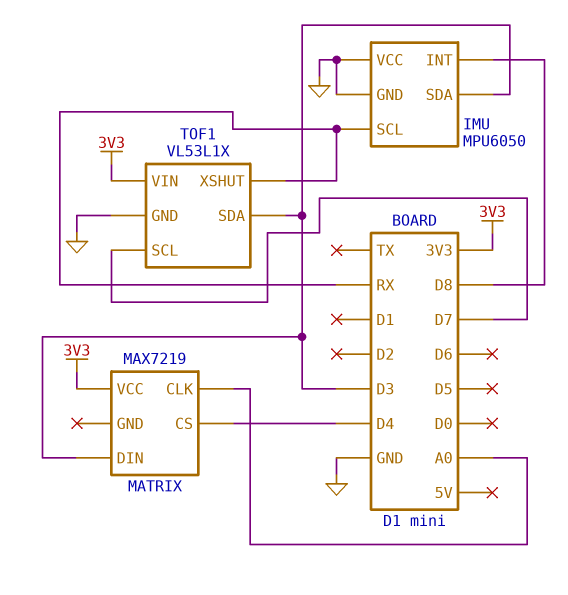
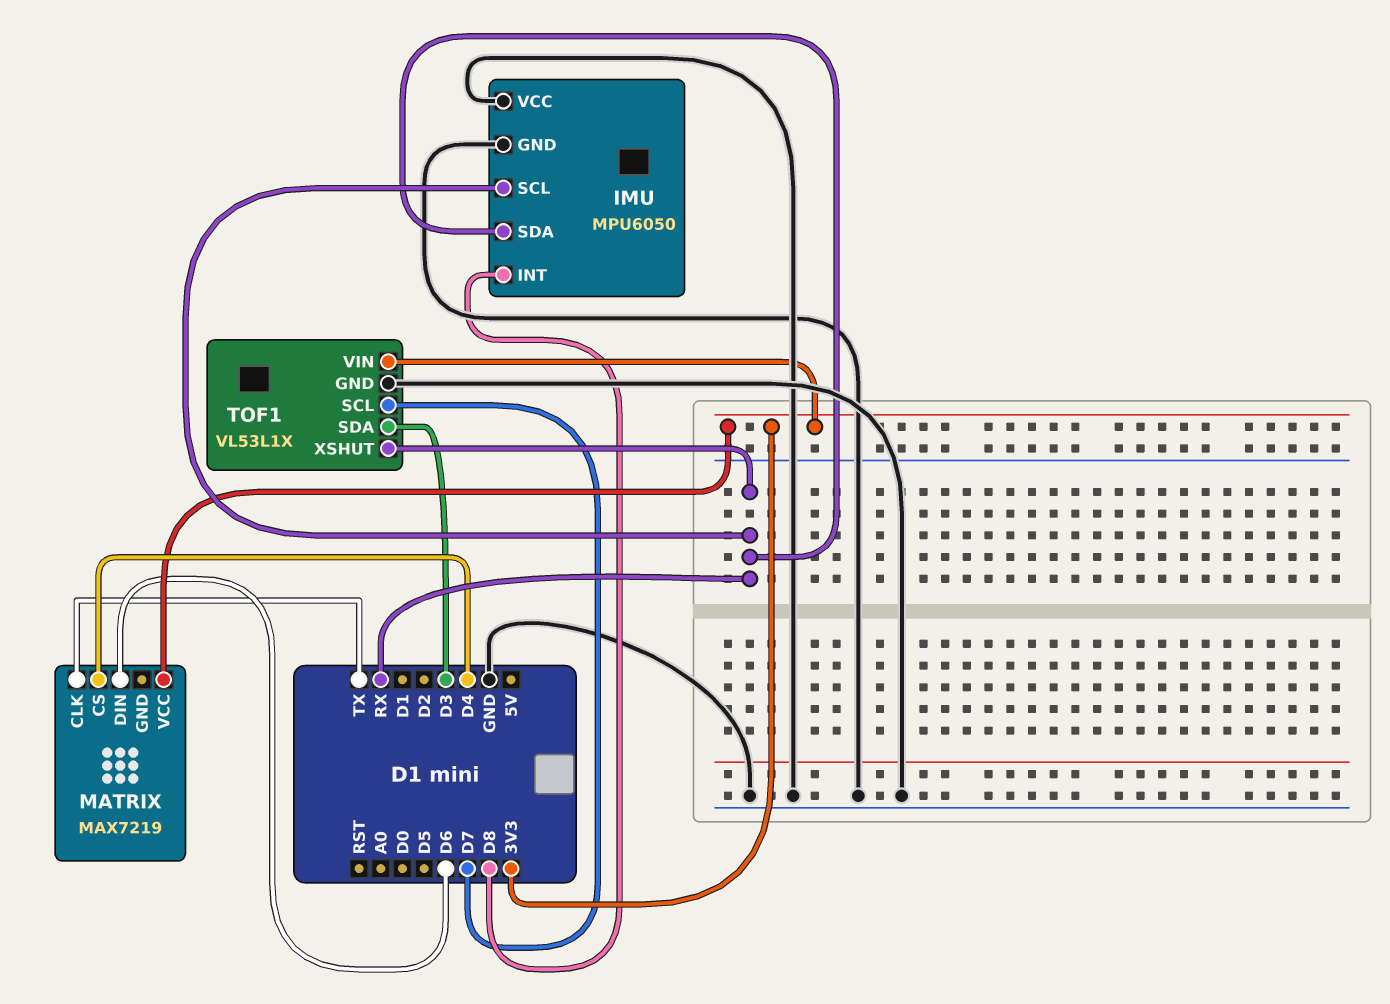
IMU pin SDA: D3 -> RX
MATRIX pin CLK: A0 -> TX
MATRIX pin DIN: D3 -> D6

